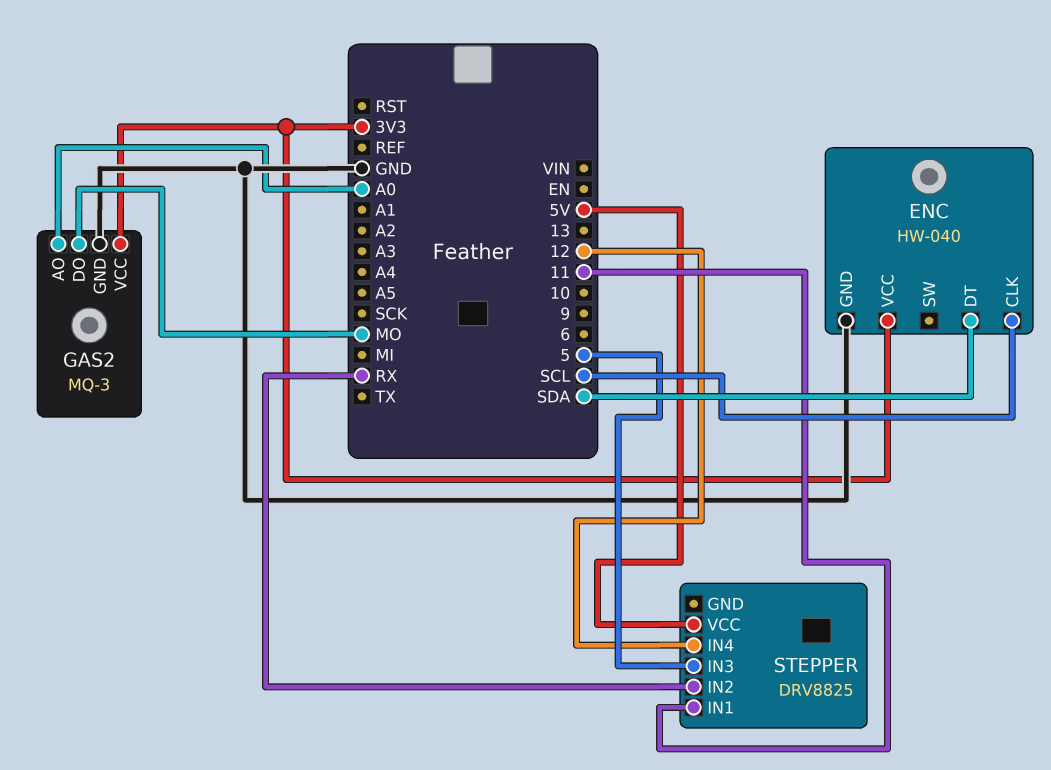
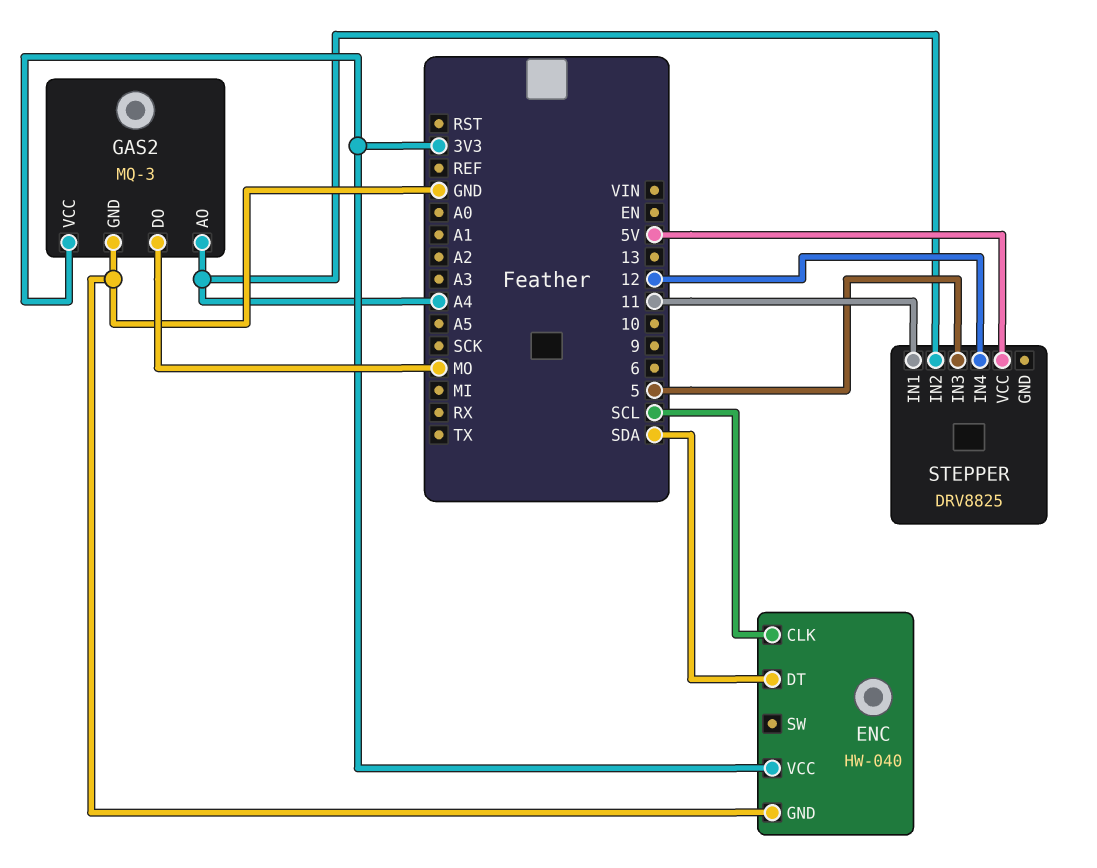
GAS2 pin AO: A0 -> A4
STEPPER pin IN2: RX -> A4

